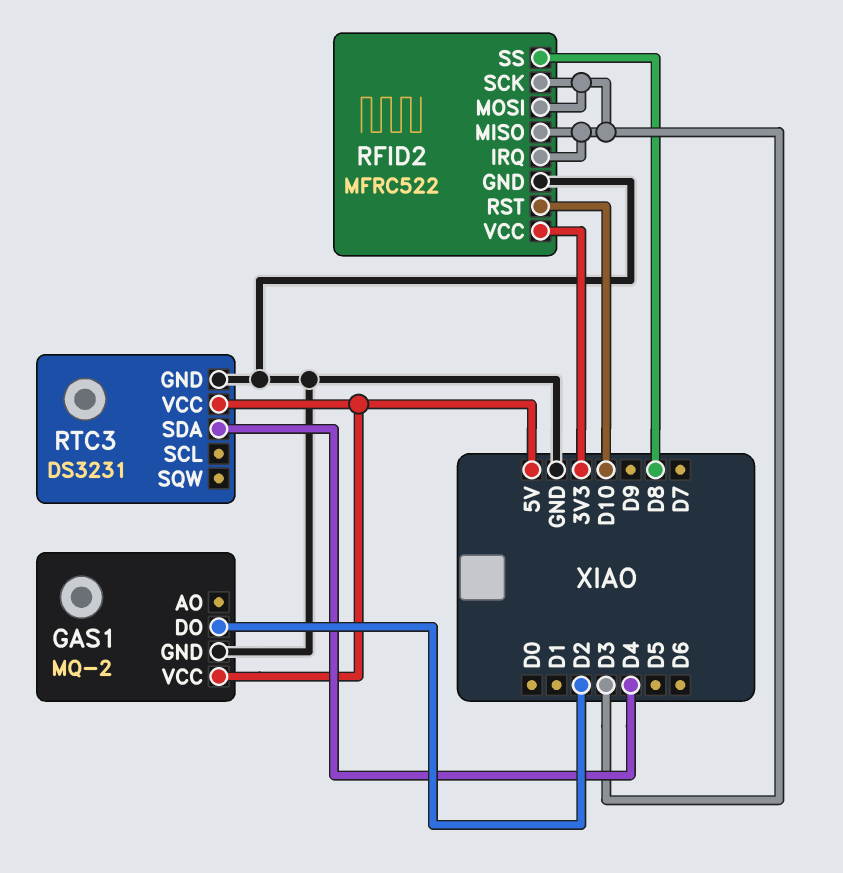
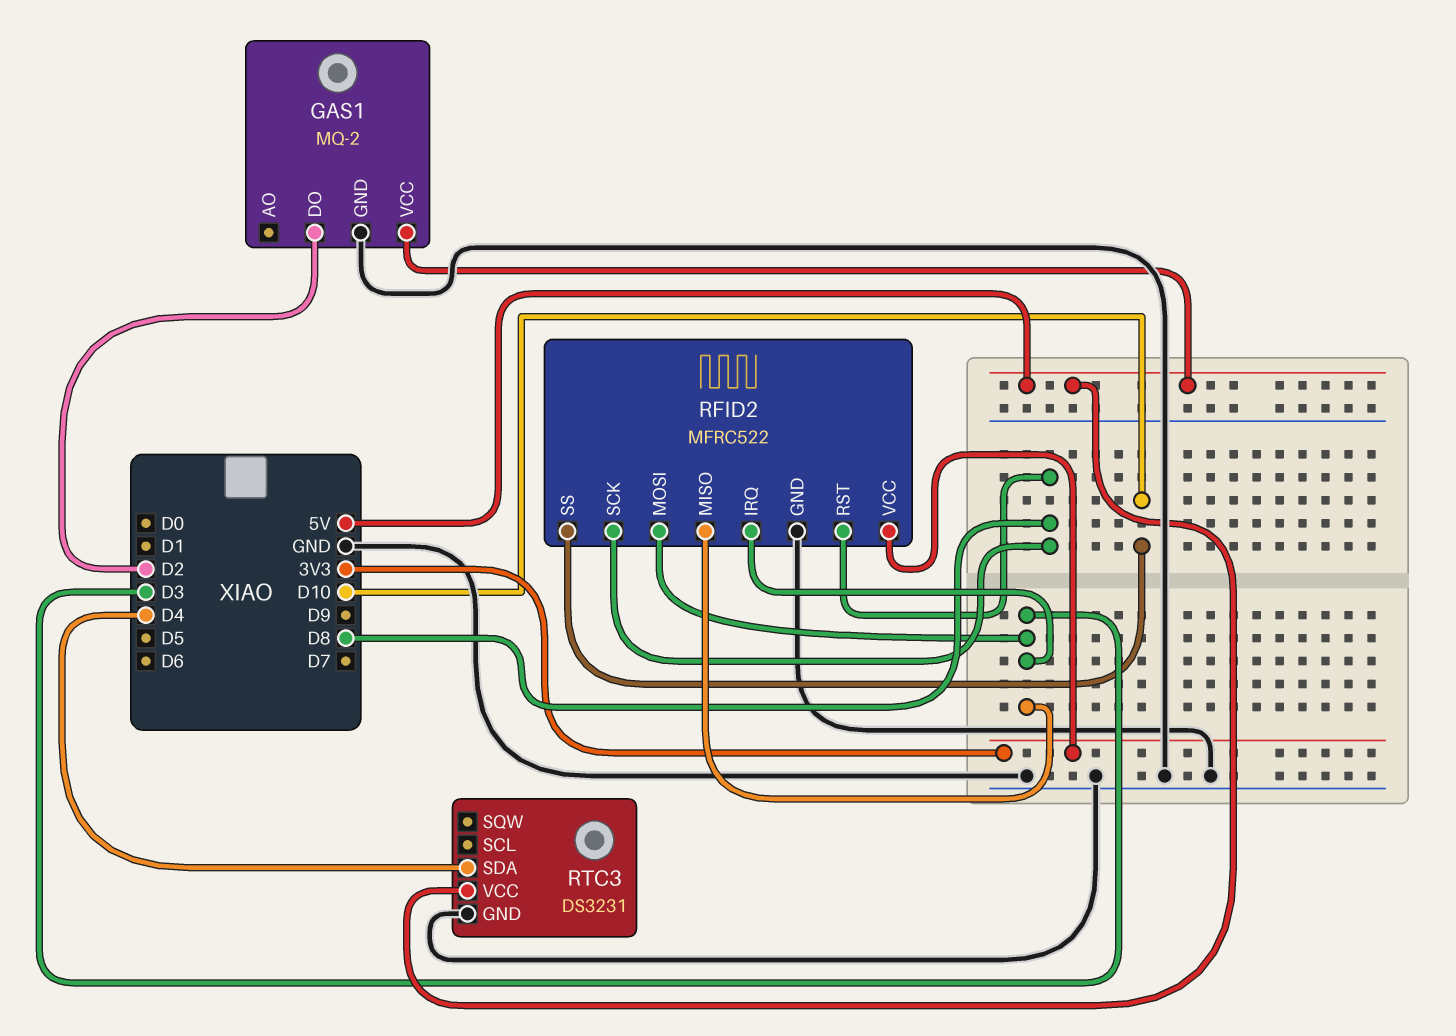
RFID2 pin RST: D10 -> D8
RFID2 pin SCK: D3 -> D8
RFID2 pin SS: D8 -> D10

